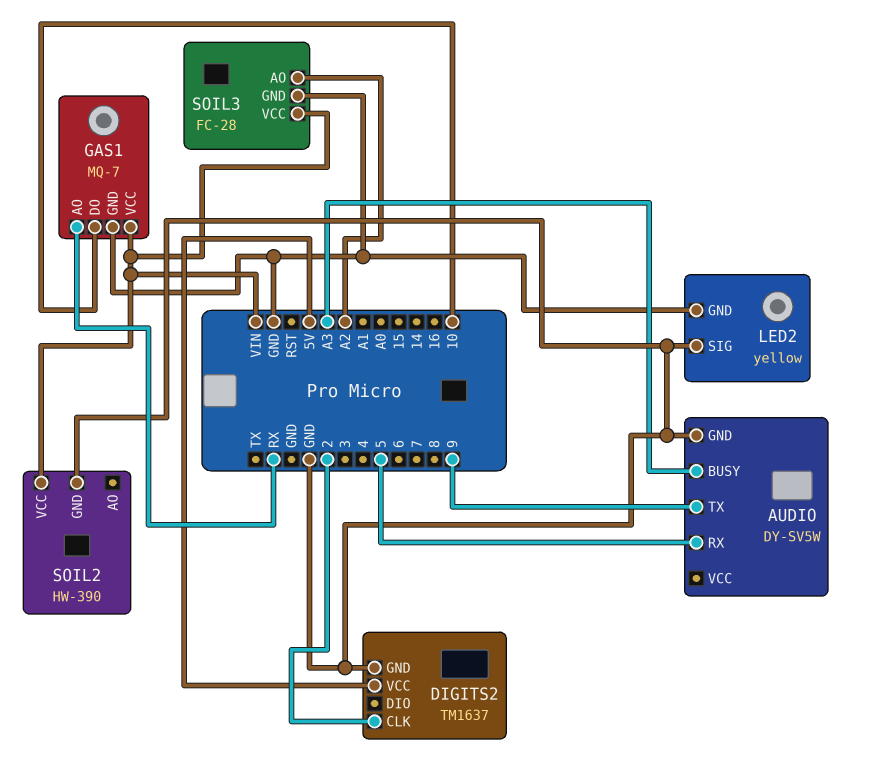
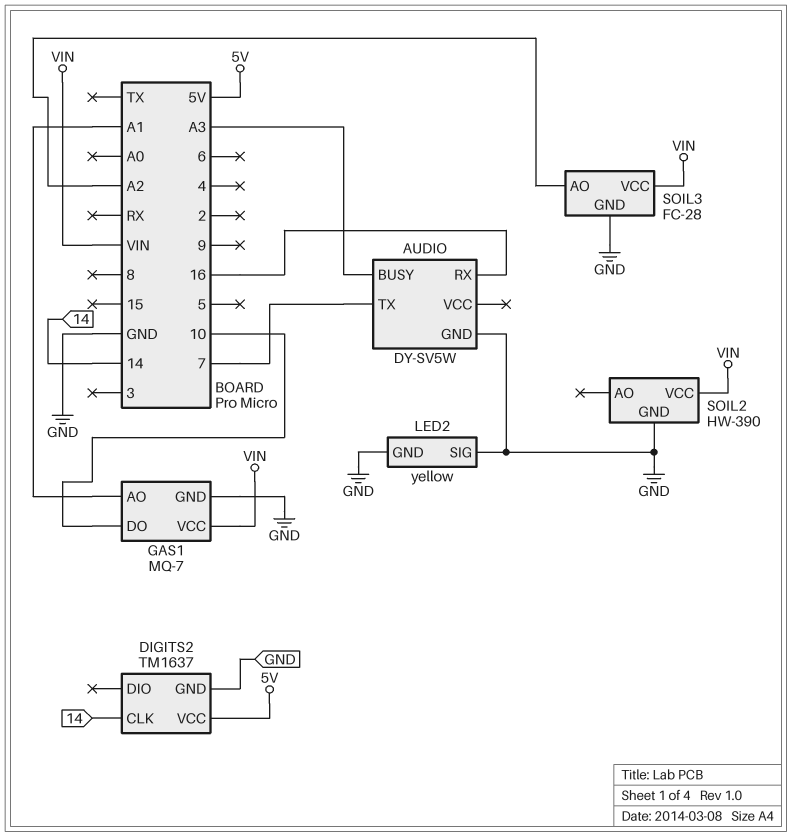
AUDIO pin RX: 5 -> 16
AUDIO pin TX: 9 -> 7
DIGITS2 pin CLK: 2 -> 14
GAS1 pin AO: RX -> A1

